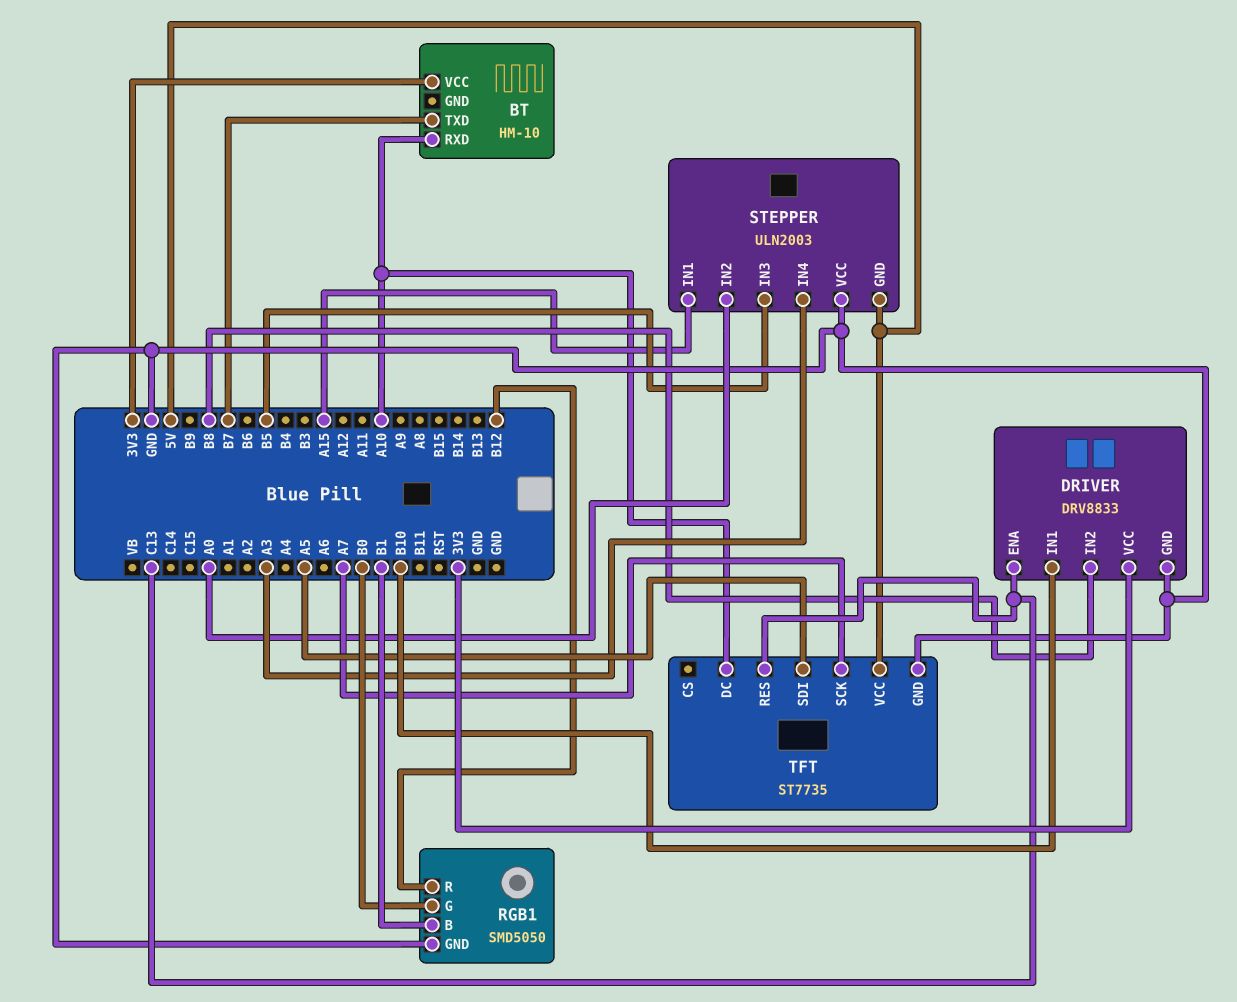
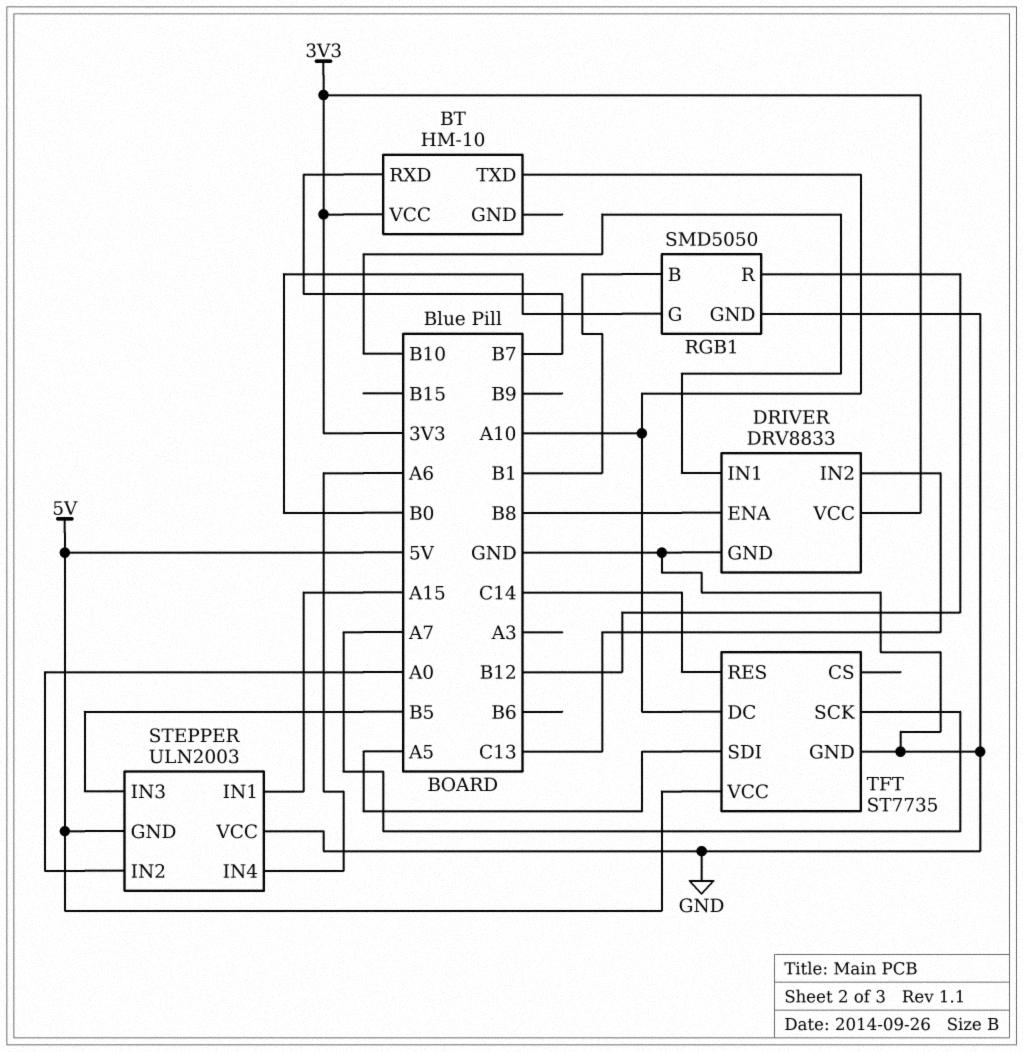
BT pin RXD: A10 -> B7
BT pin TXD: B7 -> A10
DRIVER pin ENA: C13 -> B8
DRIVER pin IN2: B8 -> C13
STEPPER pin IN4: A3 -> A6
TFT pin RES: C13 -> C14

